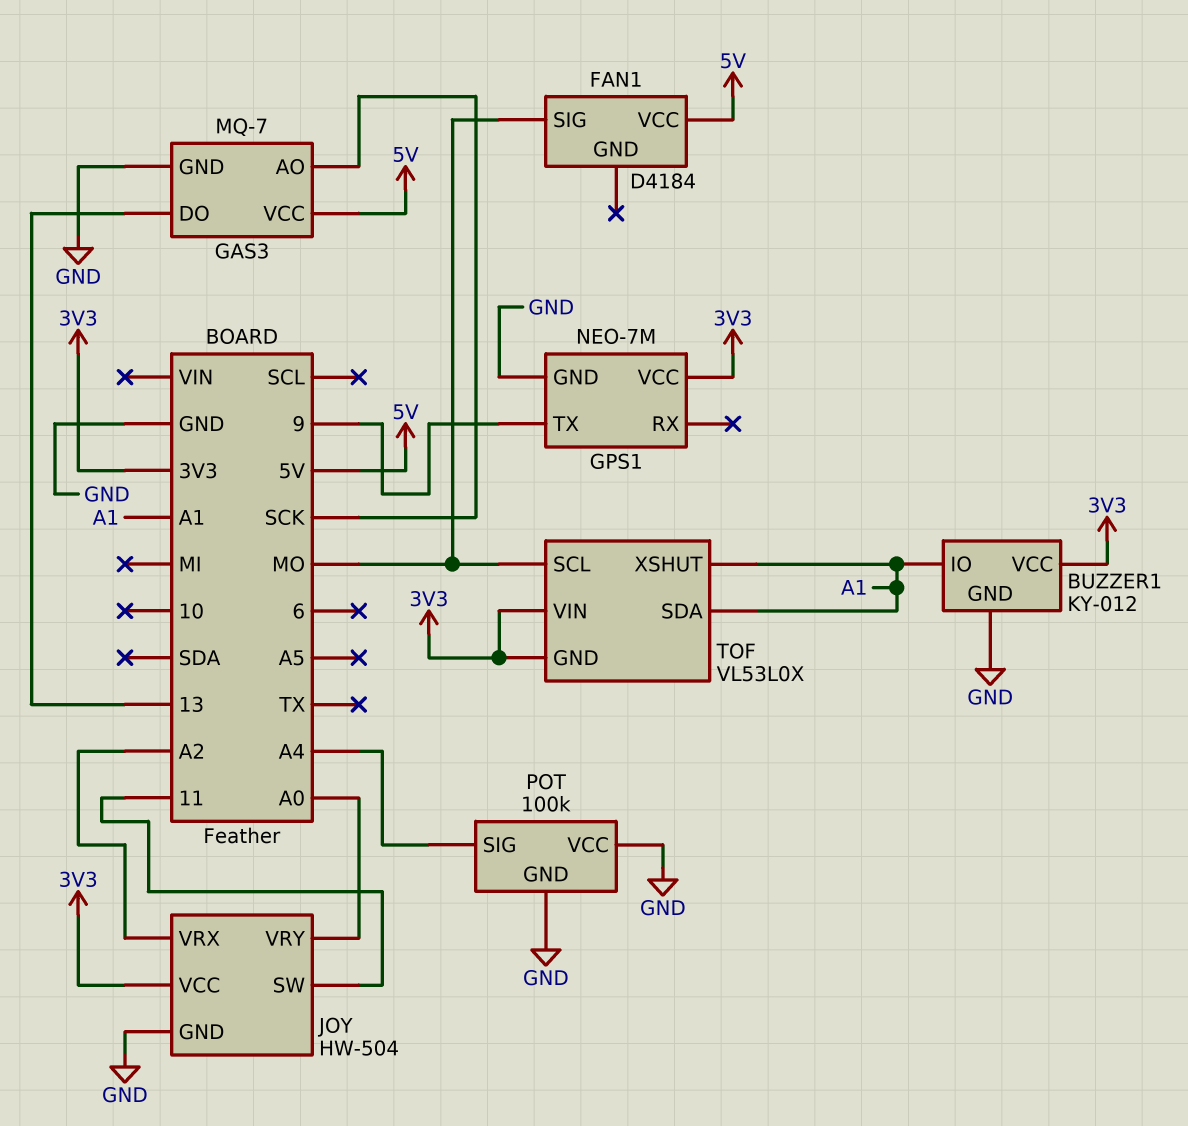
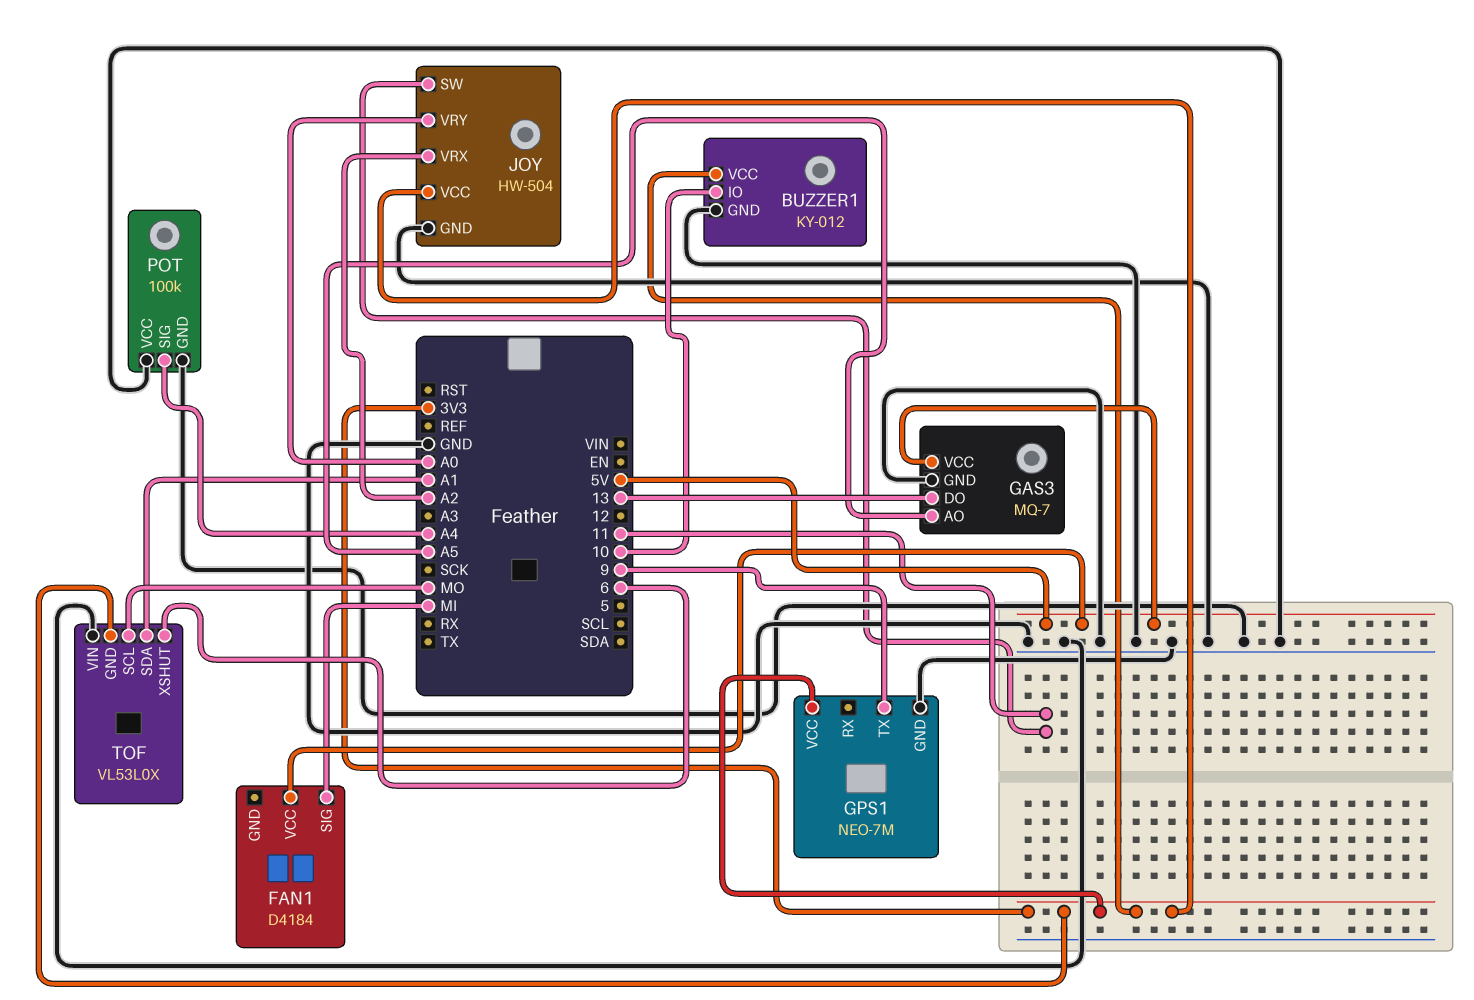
BUZZER1 pin IO: A1 -> 10
FAN1 pin SIG: MO -> MI
GAS3 pin AO: SCK -> A5
TOF pin VIN: 3V3 -> GND
TOF pin XSHUT: A1 -> 6

